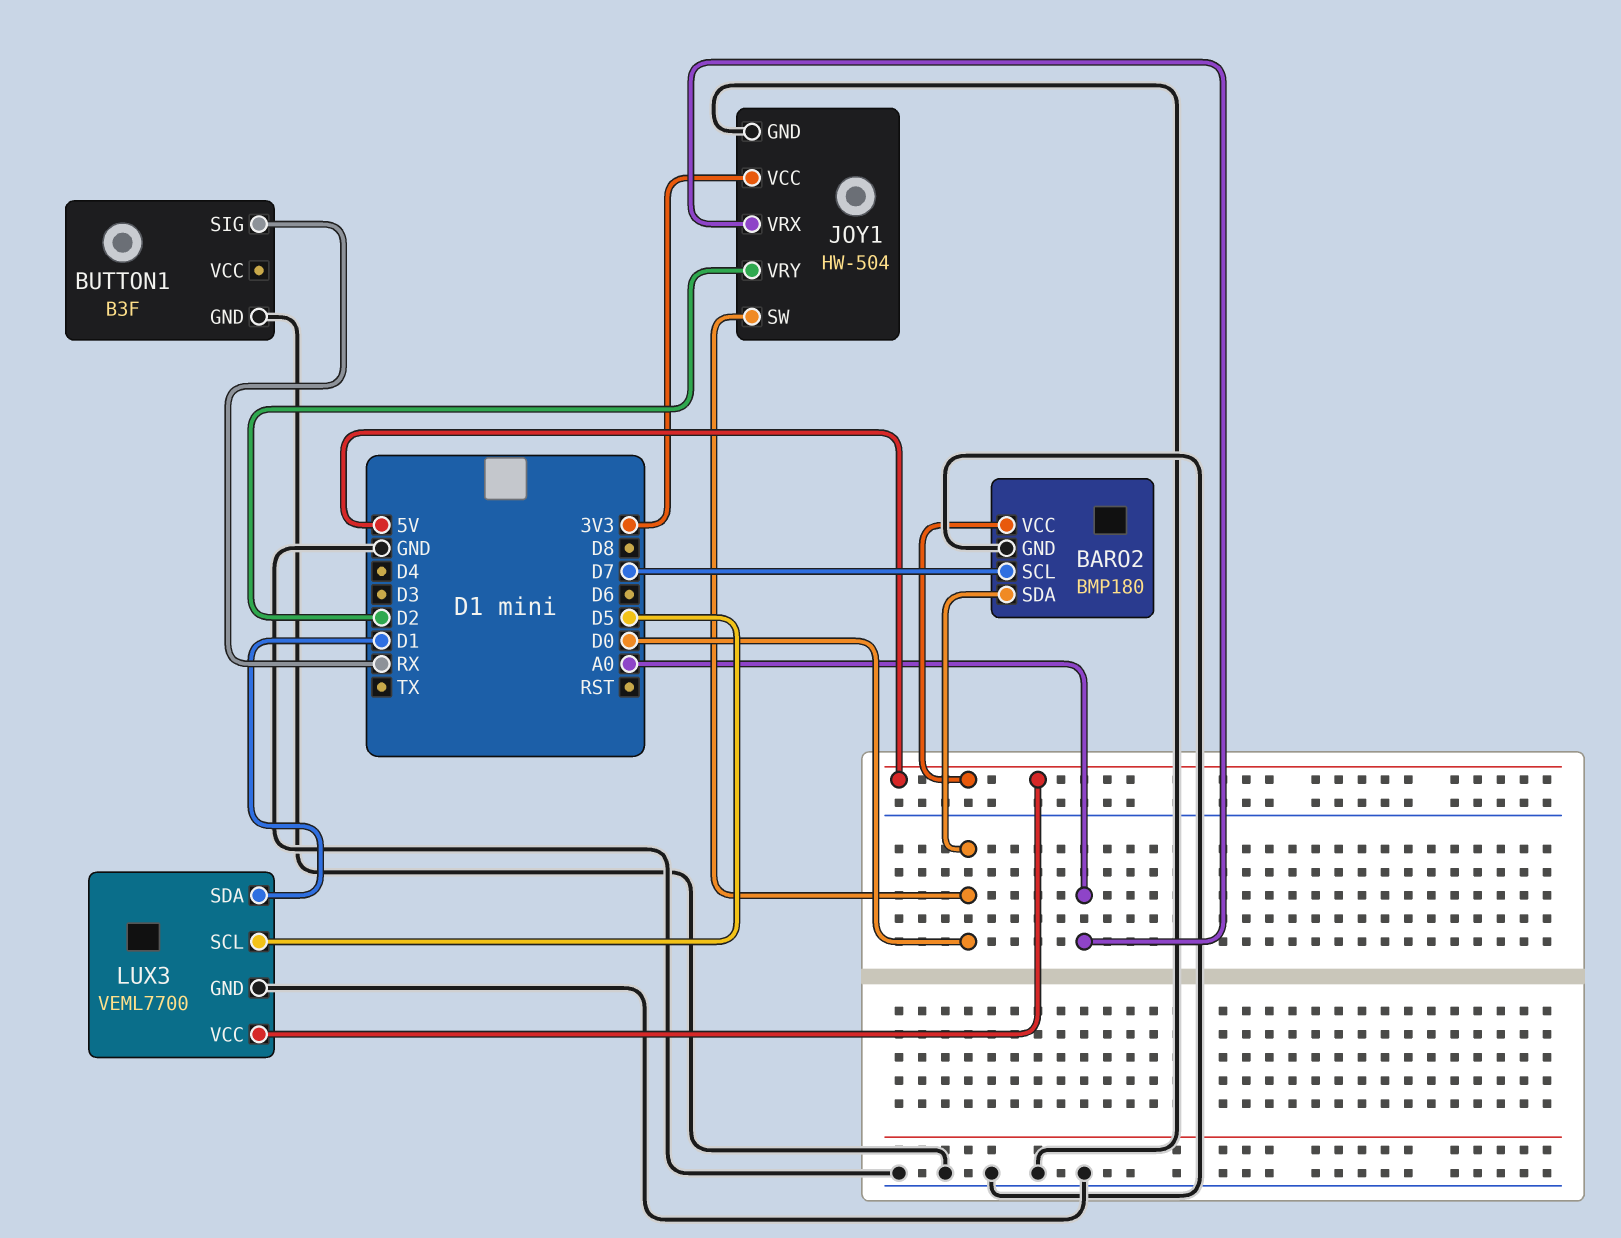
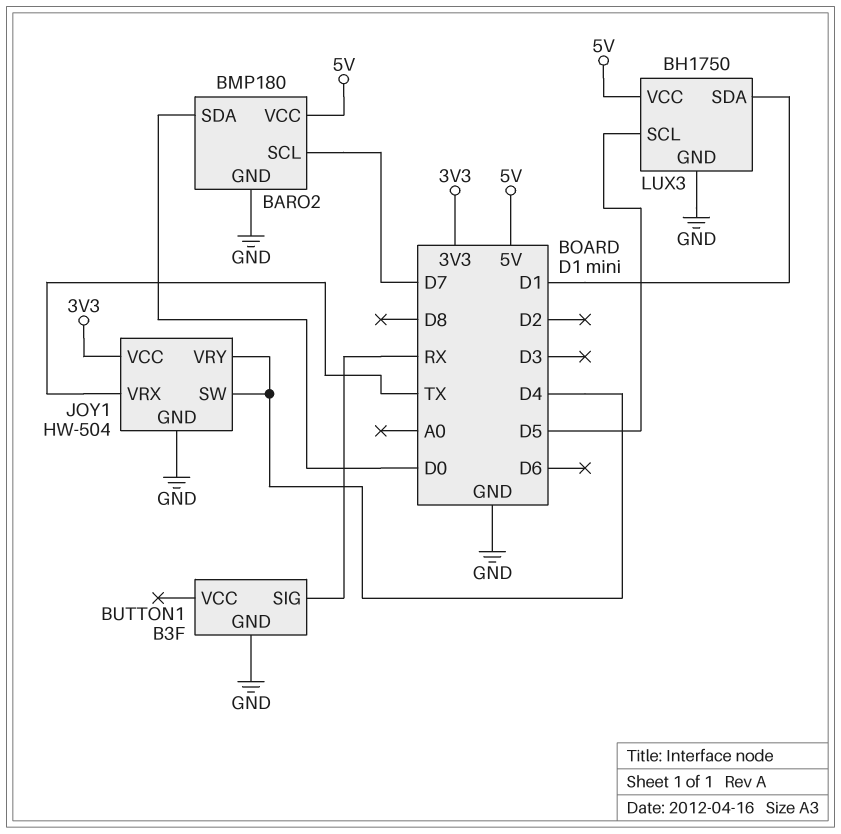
JOY1 pin SW: D0 -> D4
JOY1 pin VRX: A0 -> TX
JOY1 pin VRY: D2 -> D4
LUX3: VEML7700 -> BH1750

